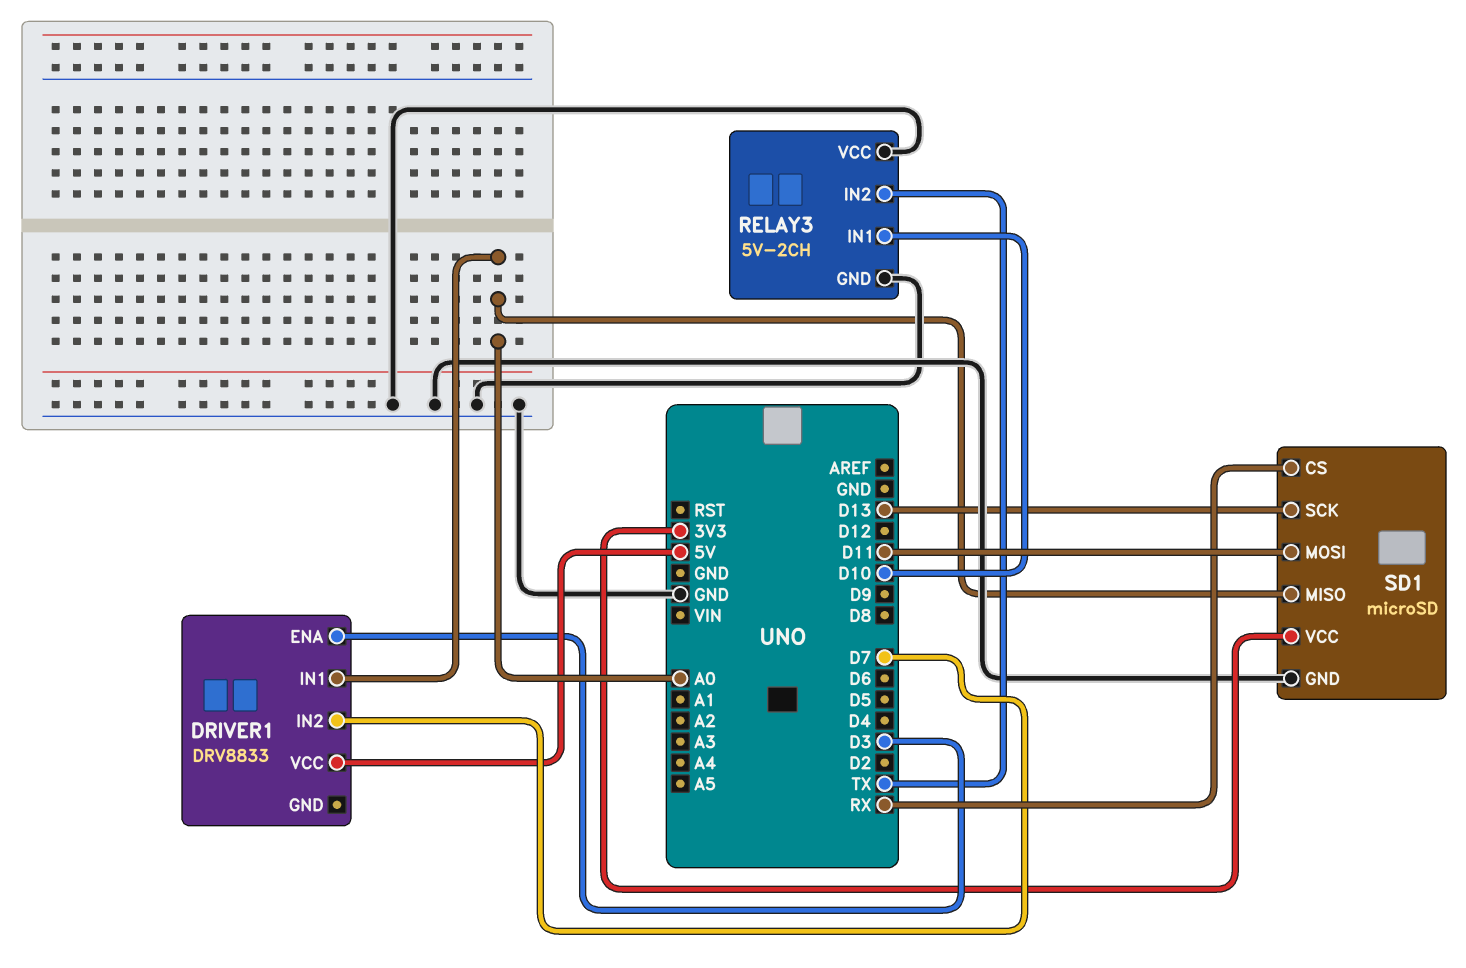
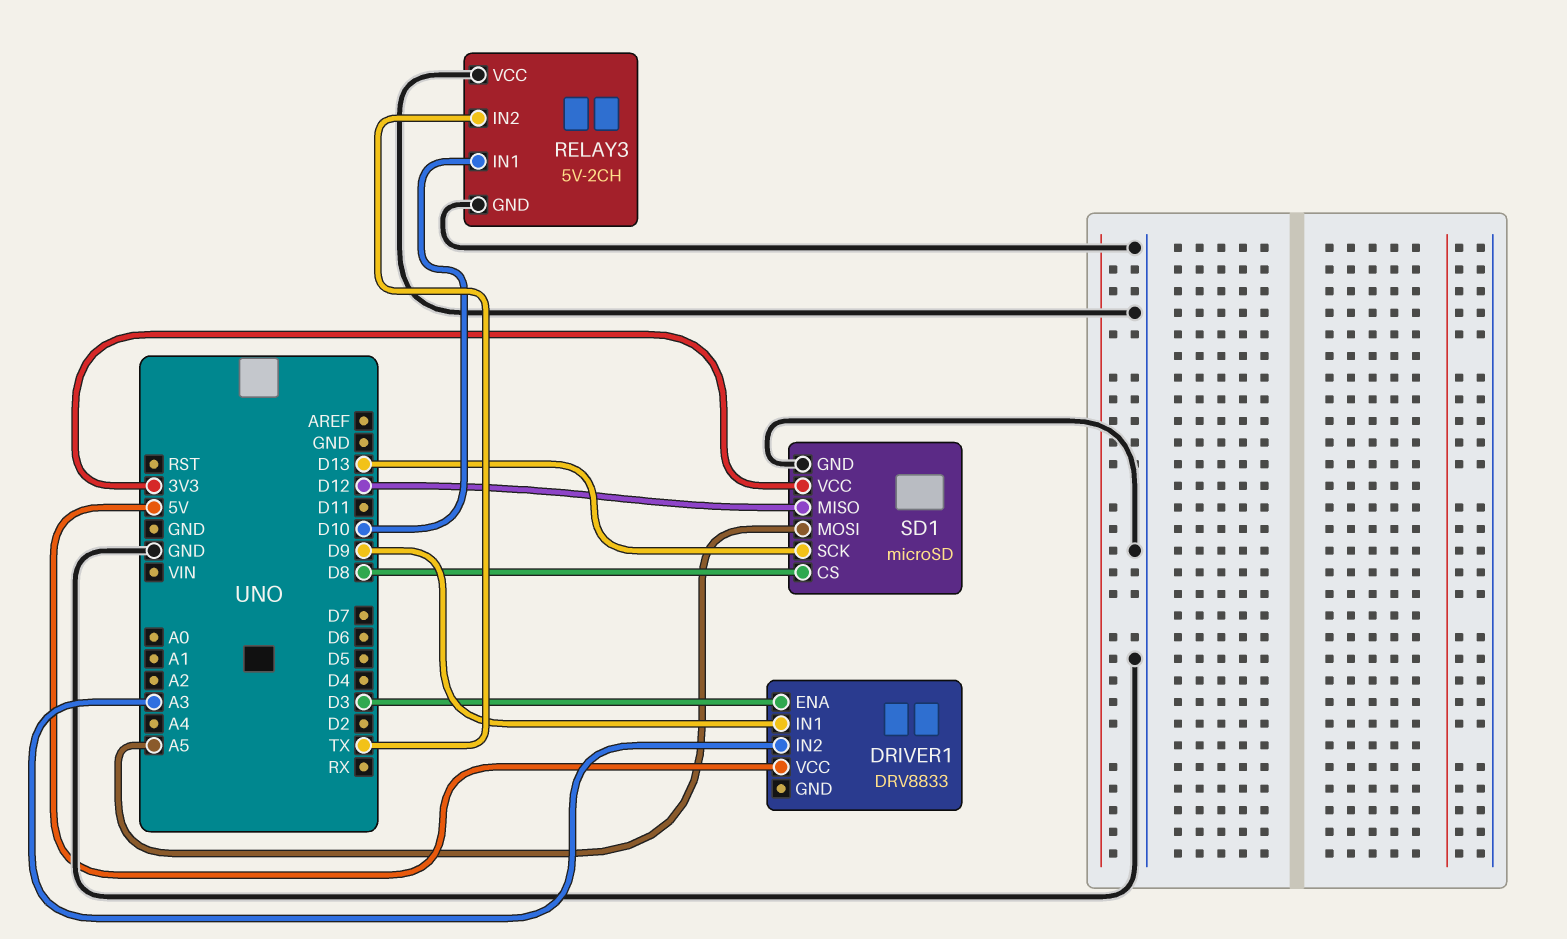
DRIVER1 pin IN1: A0 -> D9
DRIVER1 pin IN2: D7 -> A3
SD1 pin CS: RX -> D8
SD1 pin MISO: A0 -> D12
SD1 pin MOSI: D11 -> A5

